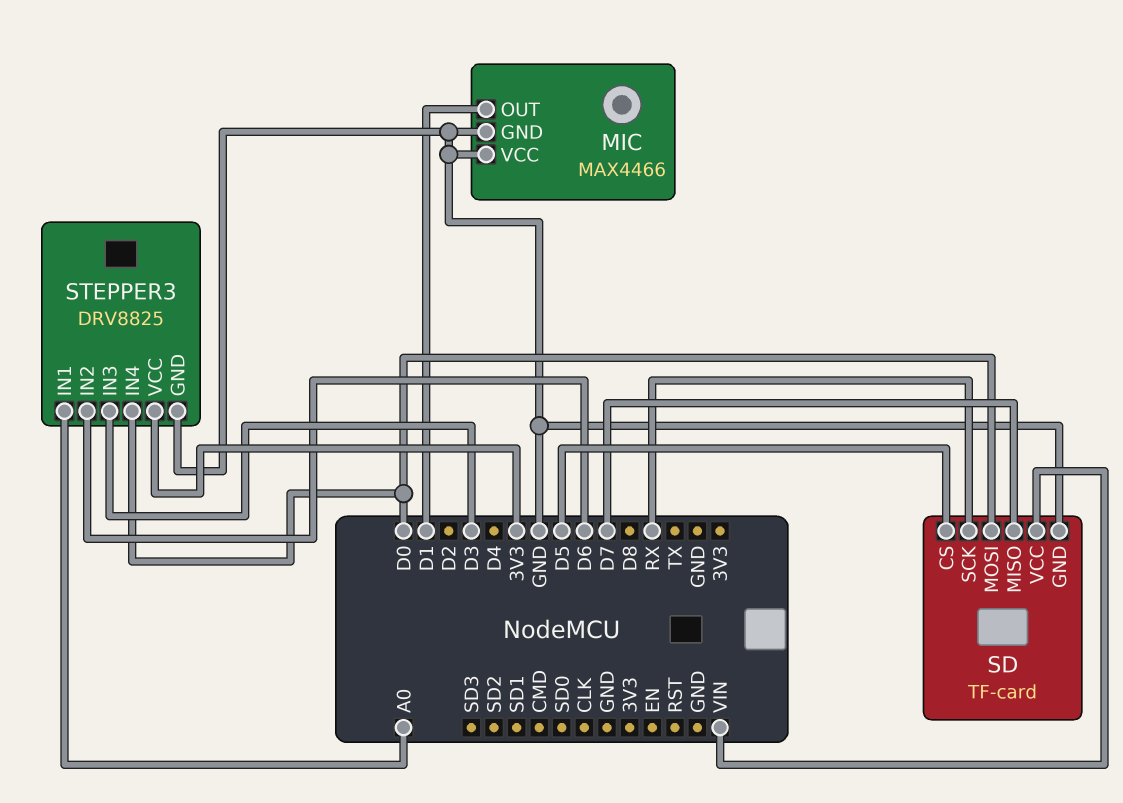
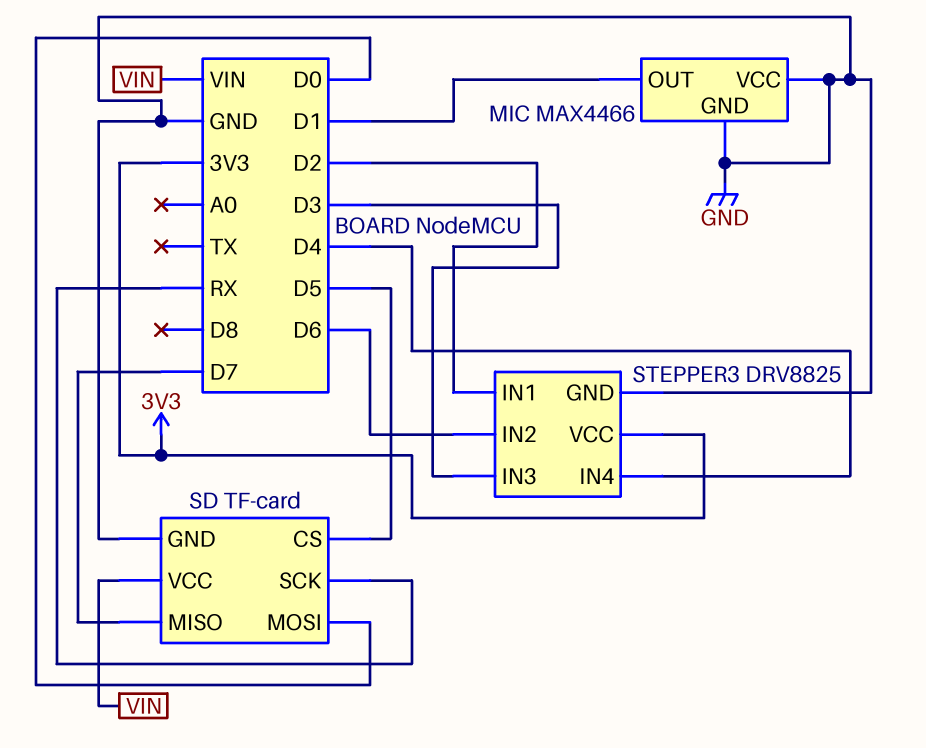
STEPPER3 pin IN1: A0 -> D2
STEPPER3 pin IN4: D0 -> D4

